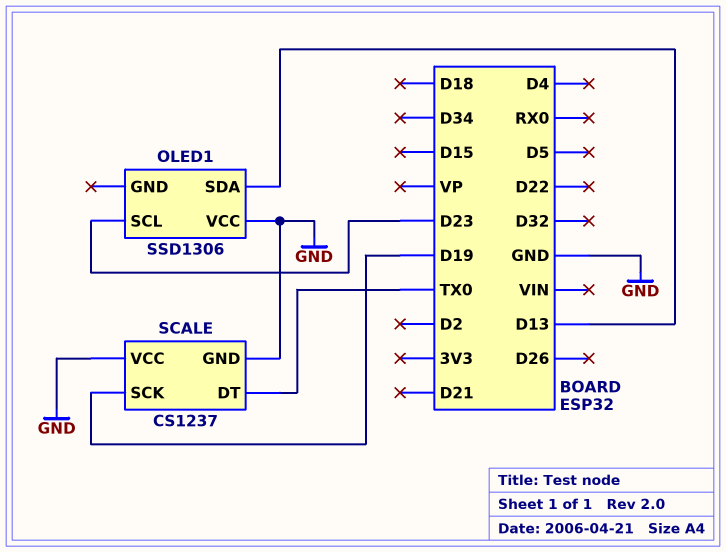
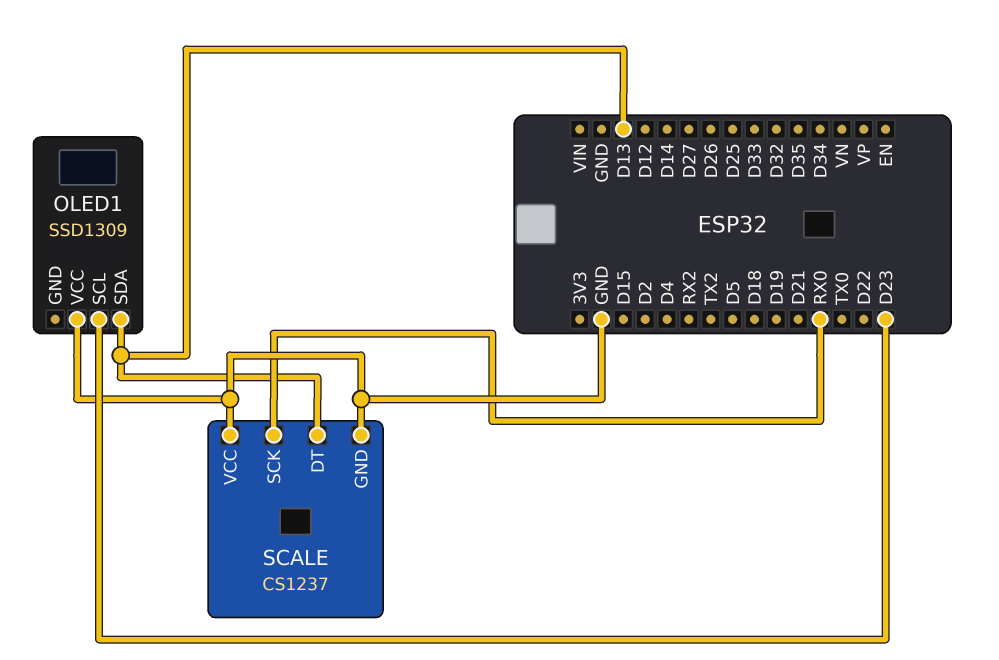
OLED1: SSD1306 -> SSD1309
SCALE pin DT: TX0 -> D13
SCALE pin SCK: D19 -> RX0

